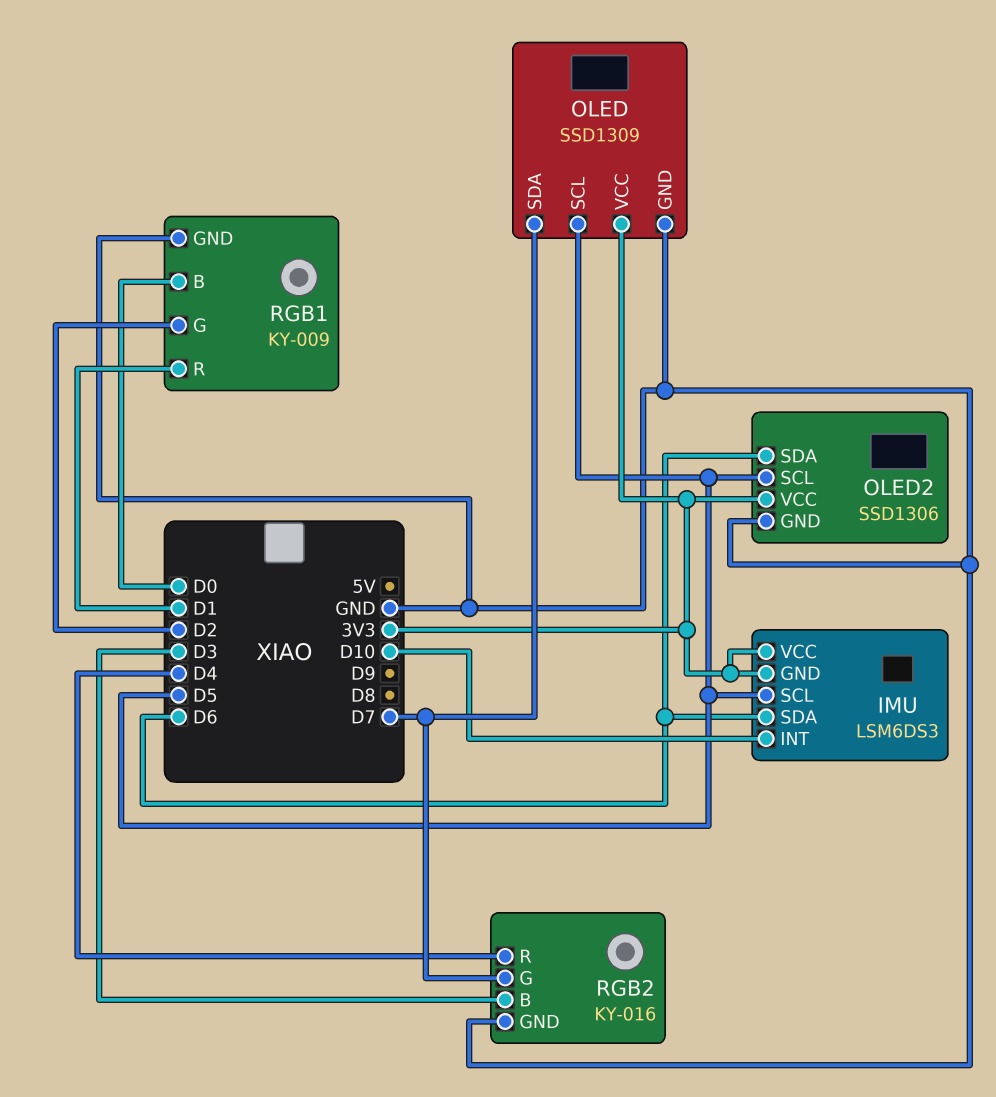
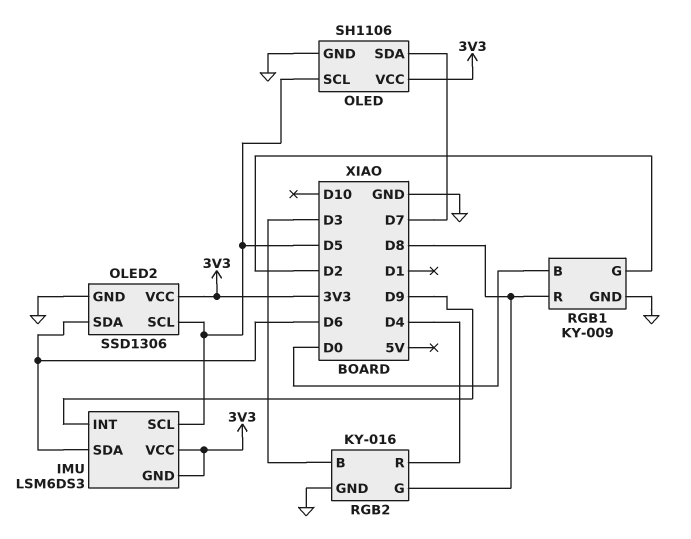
IMU pin INT: D10 -> D9
OLED: SSD1309 -> SH1106
RGB1 pin R: D1 -> D8
RGB2 pin G: D7 -> D8

